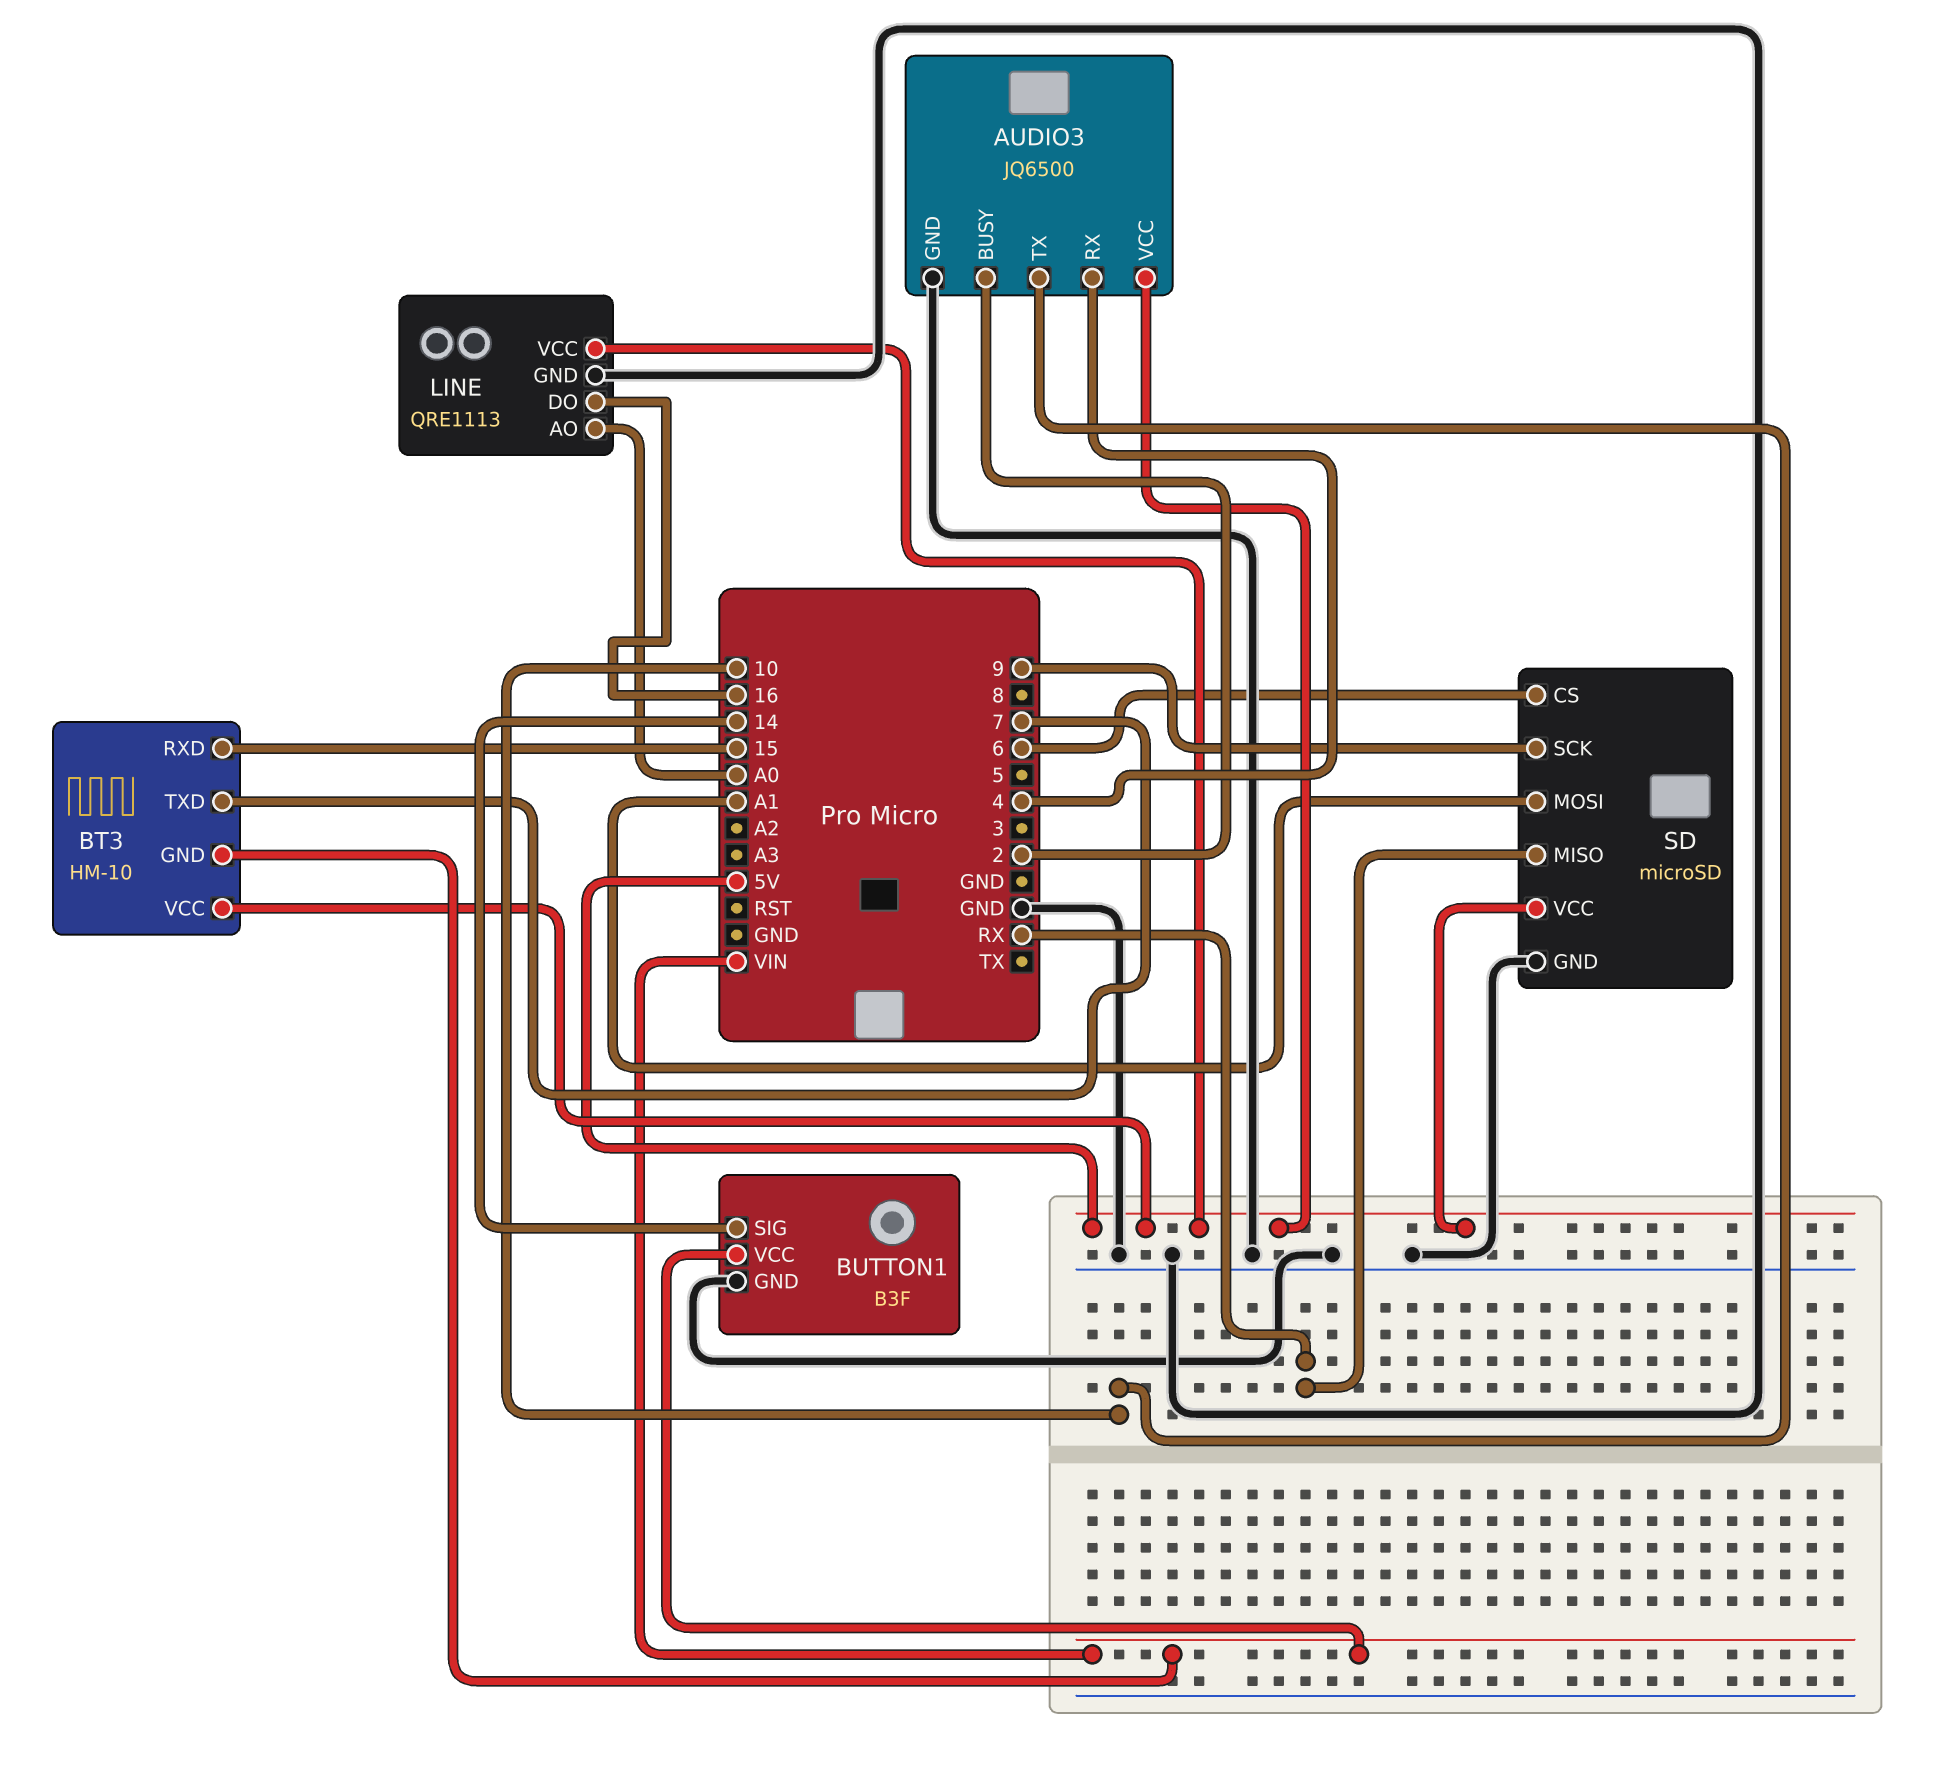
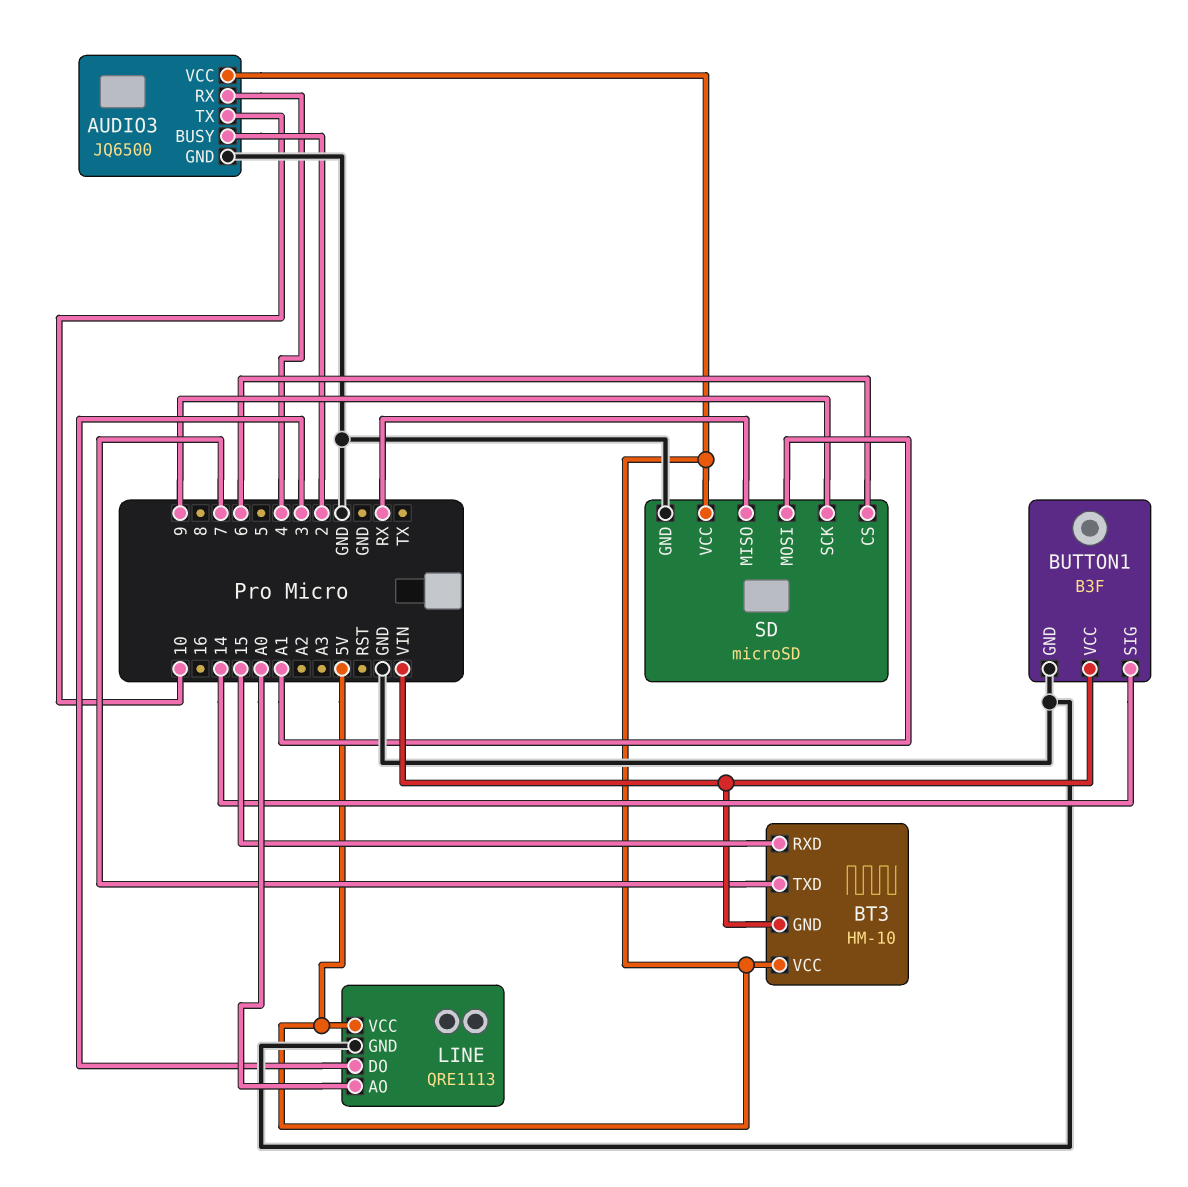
LINE pin DO: 16 -> 3

